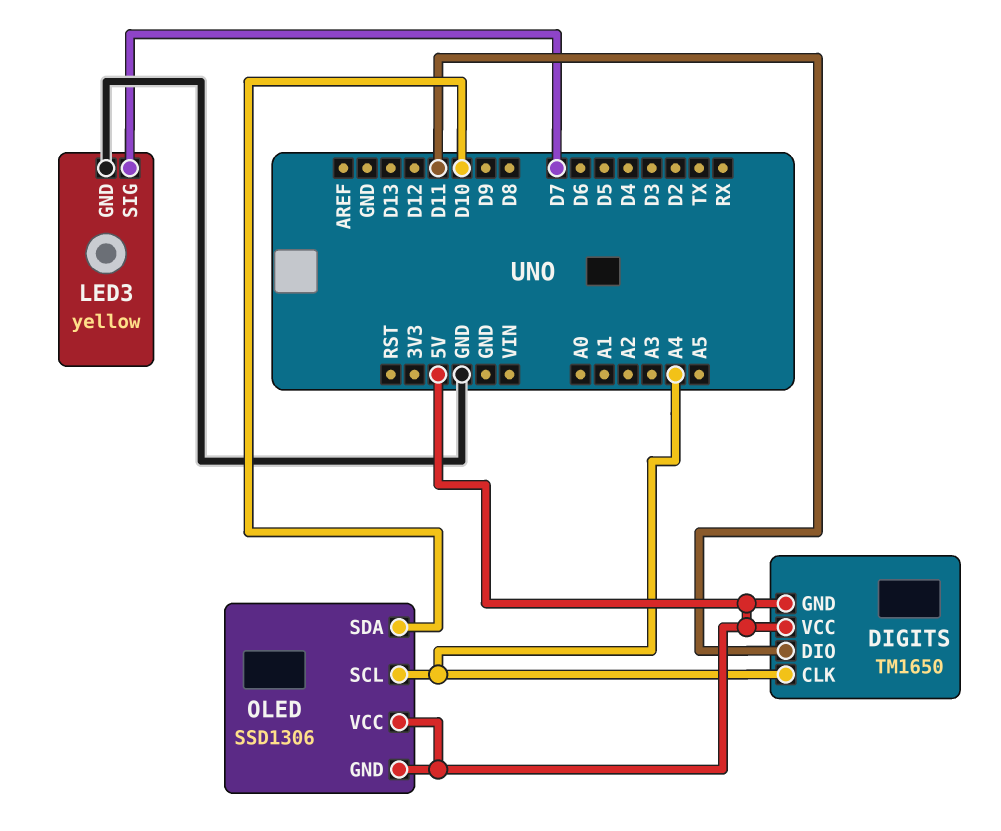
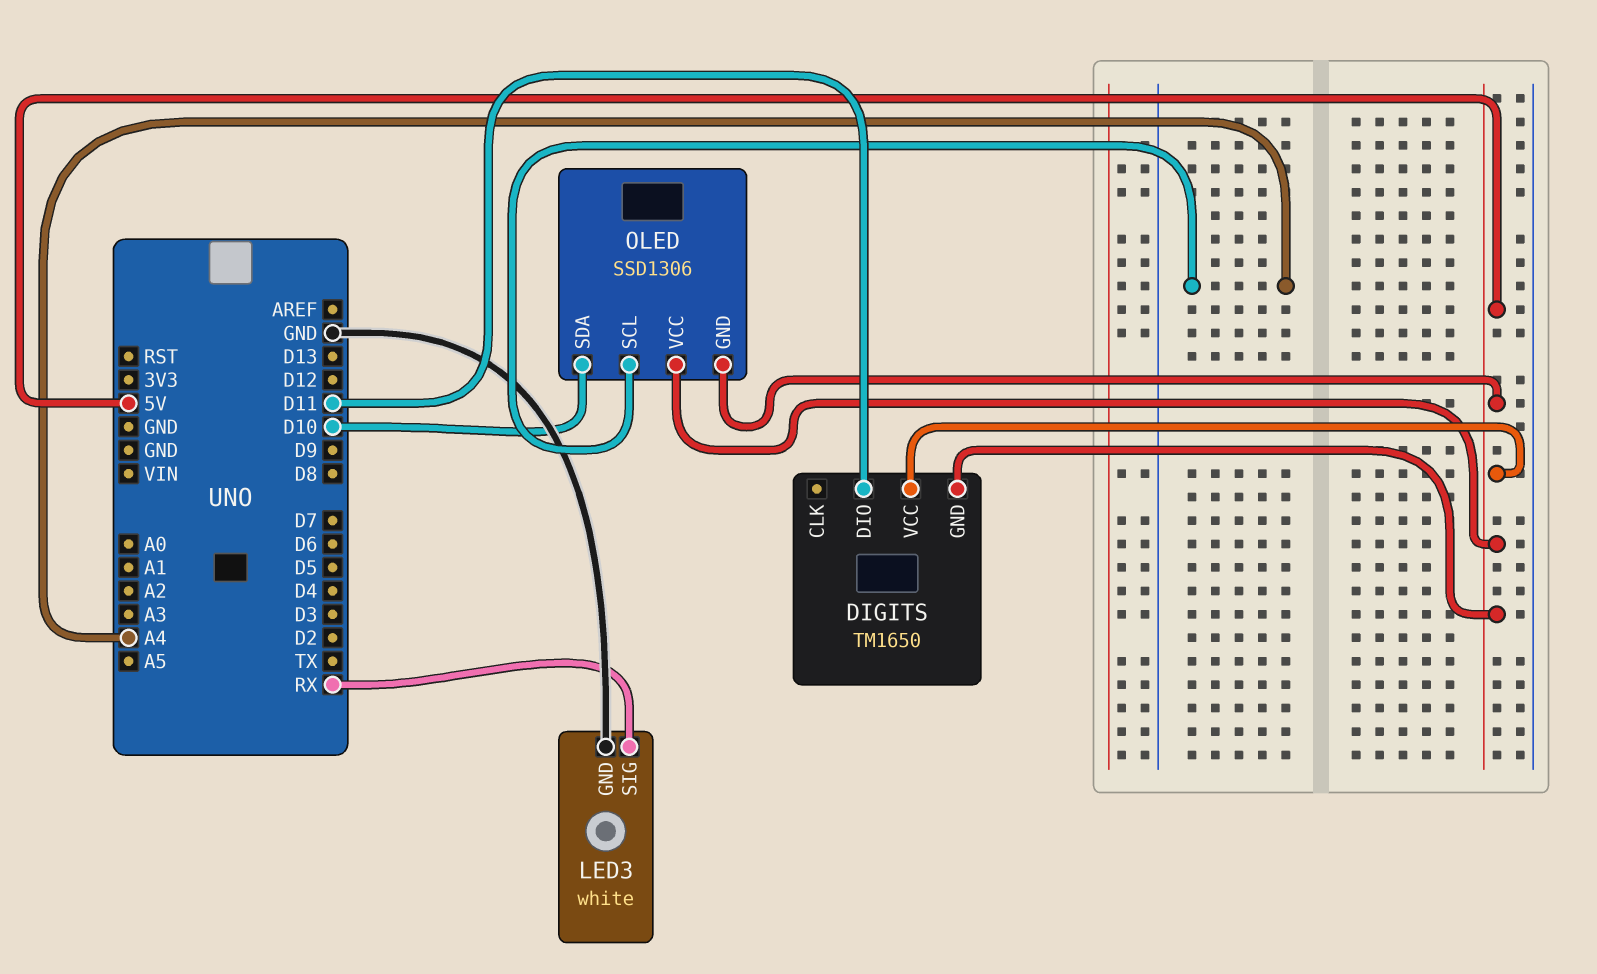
DIGITS pin CLK: A4 -> none
LED3: yellow -> white
LED3 pin SIG: D7 -> RX

